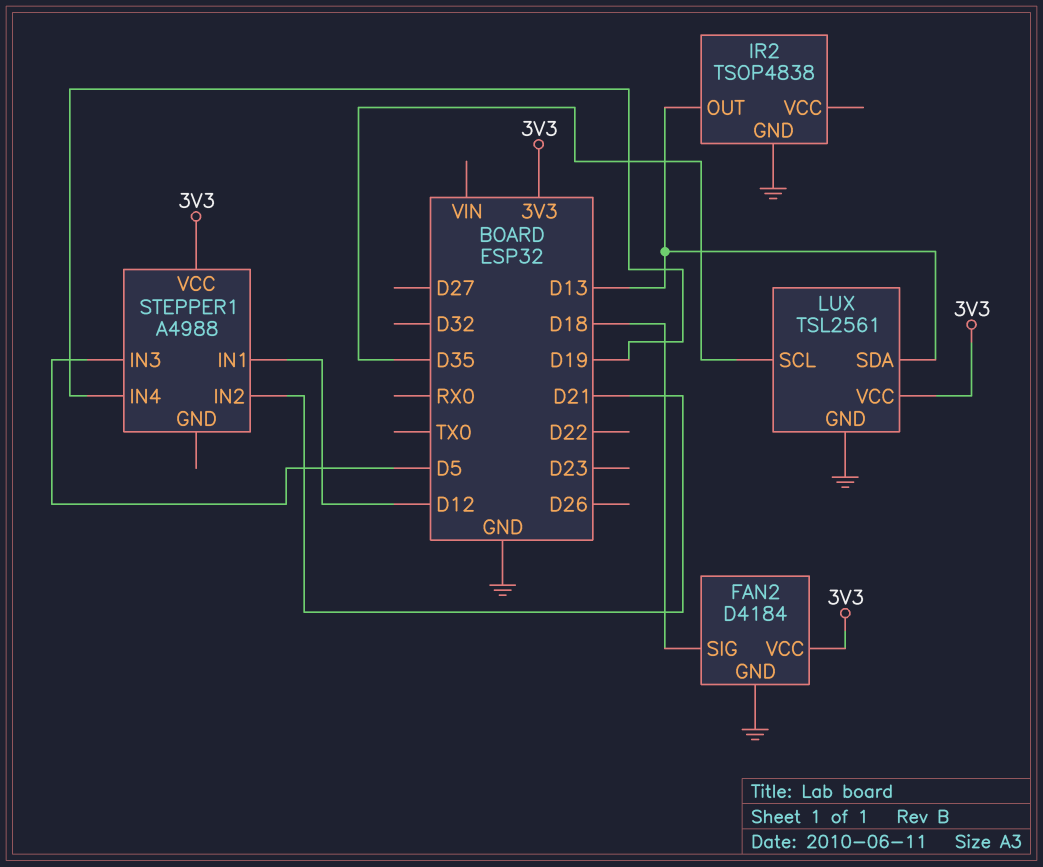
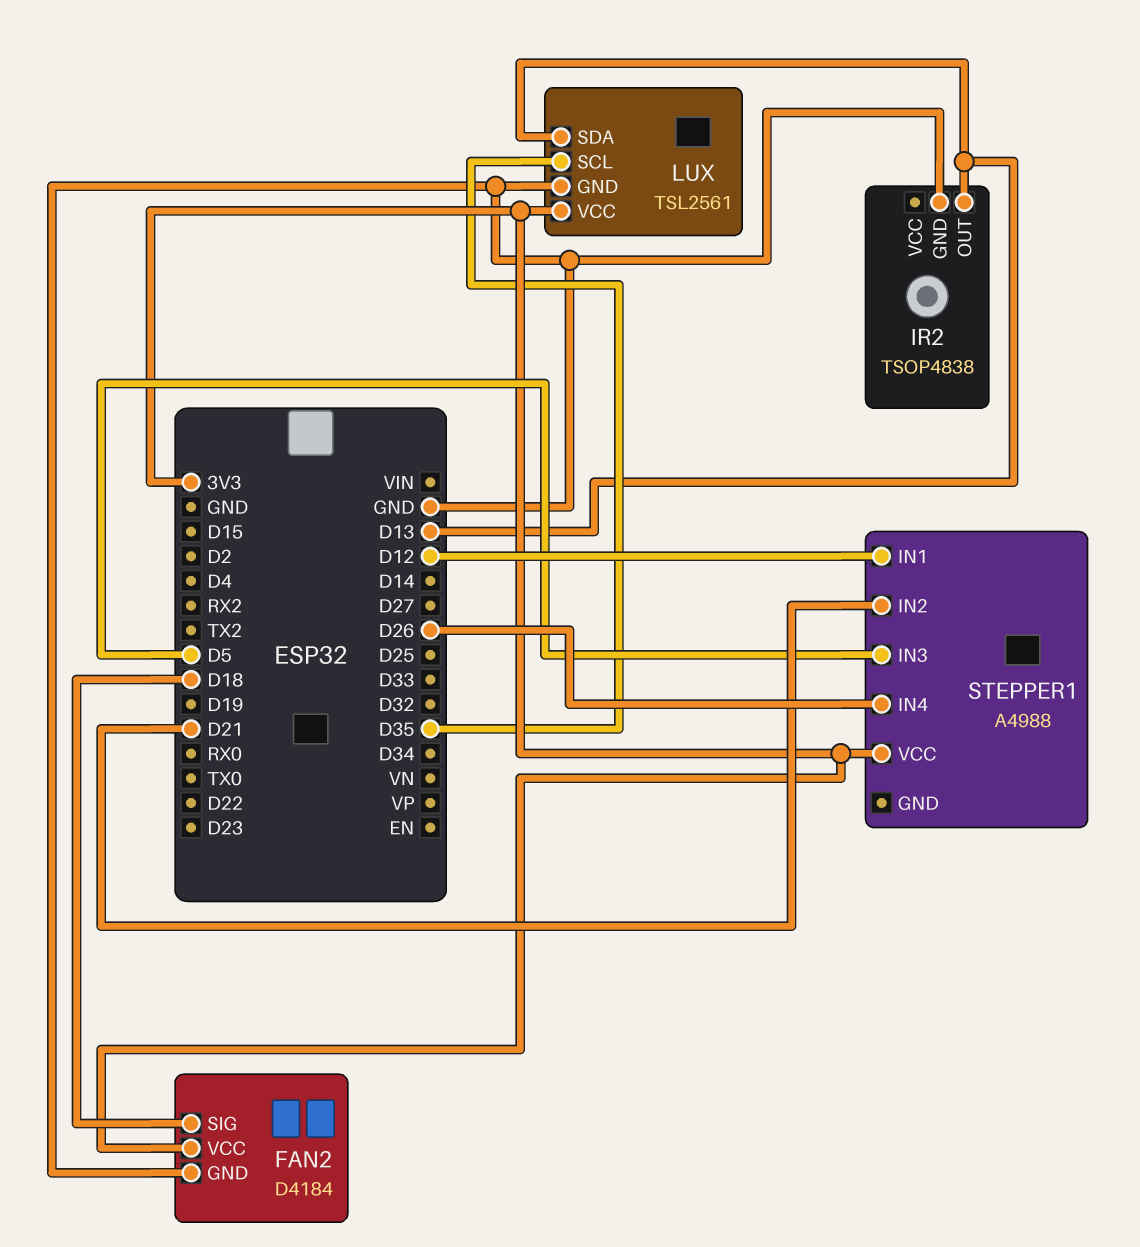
STEPPER1 pin IN4: D19 -> D26

